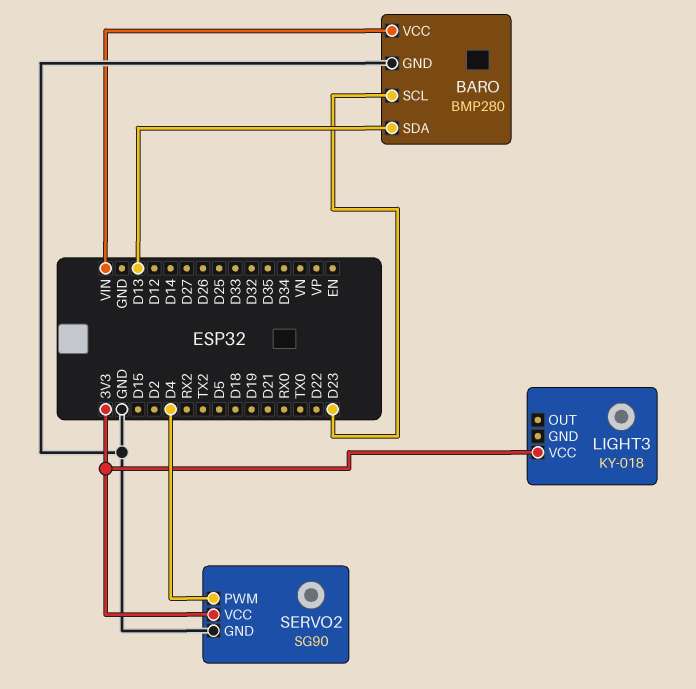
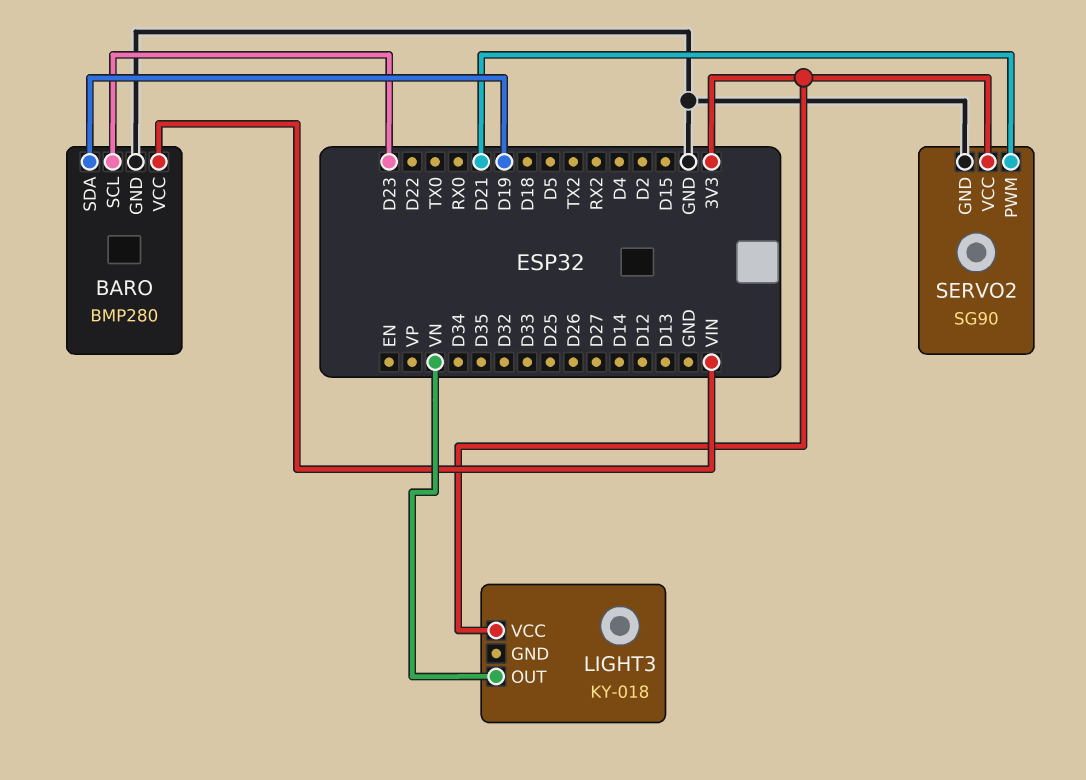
BARO pin SDA: D13 -> D19
LIGHT3 pin OUT: none -> VN
SERVO2 pin PWM: D4 -> D21

